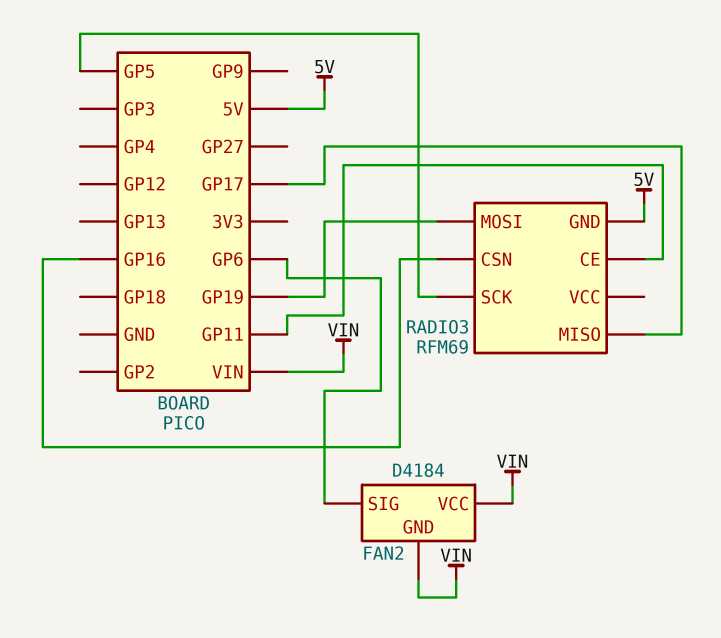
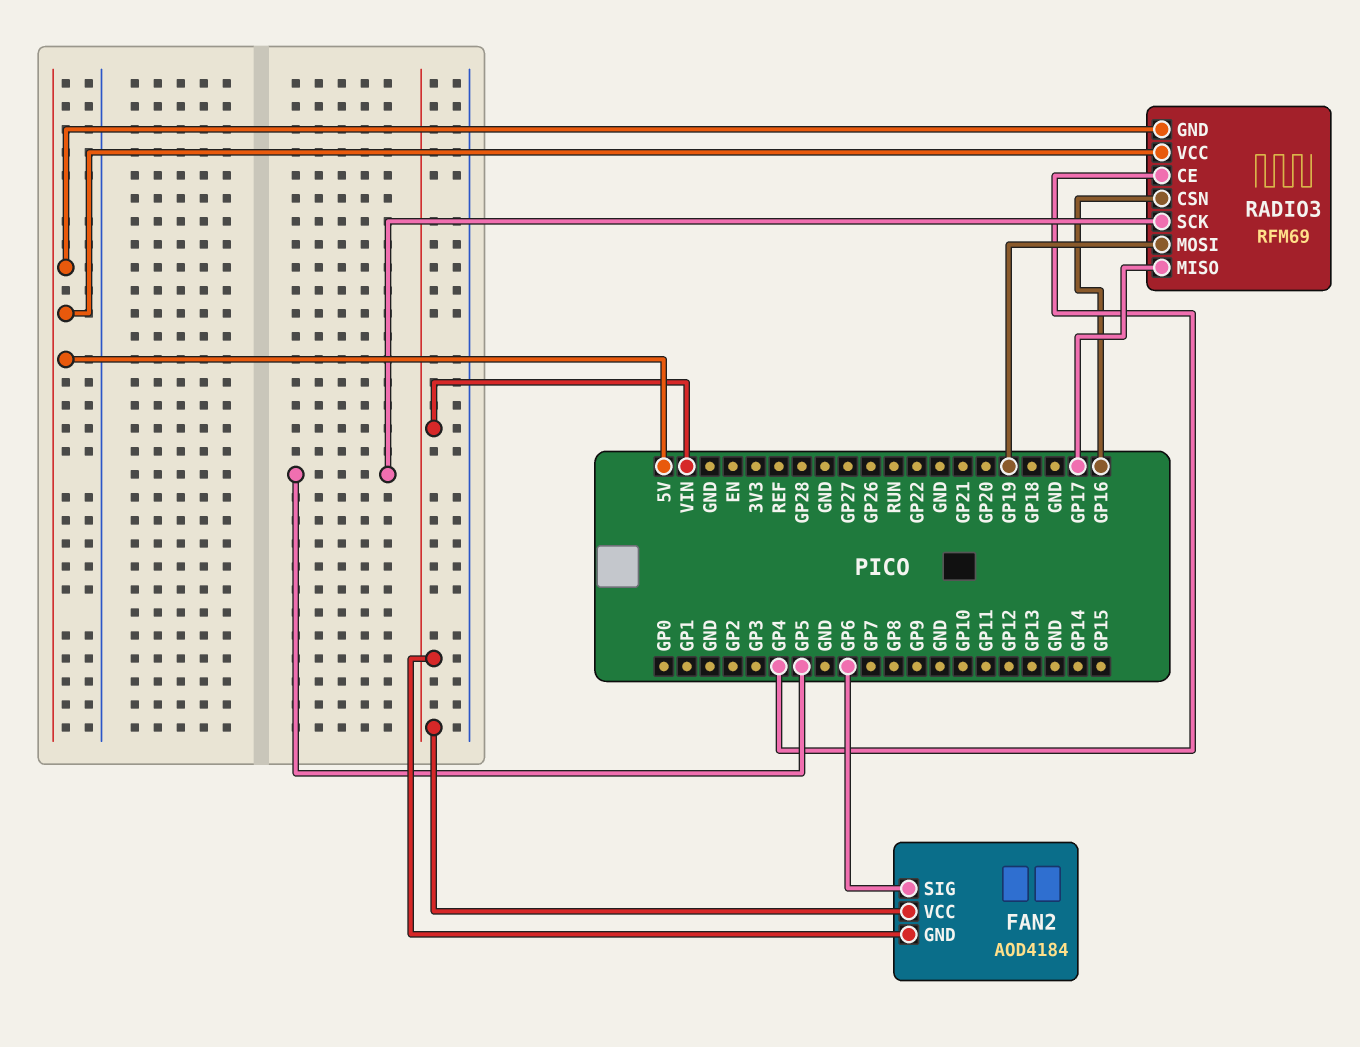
FAN2: D4184 -> AOD4184
RADIO3 pin CE: GP11 -> GP4
RADIO3 pin VCC: none -> 5V

